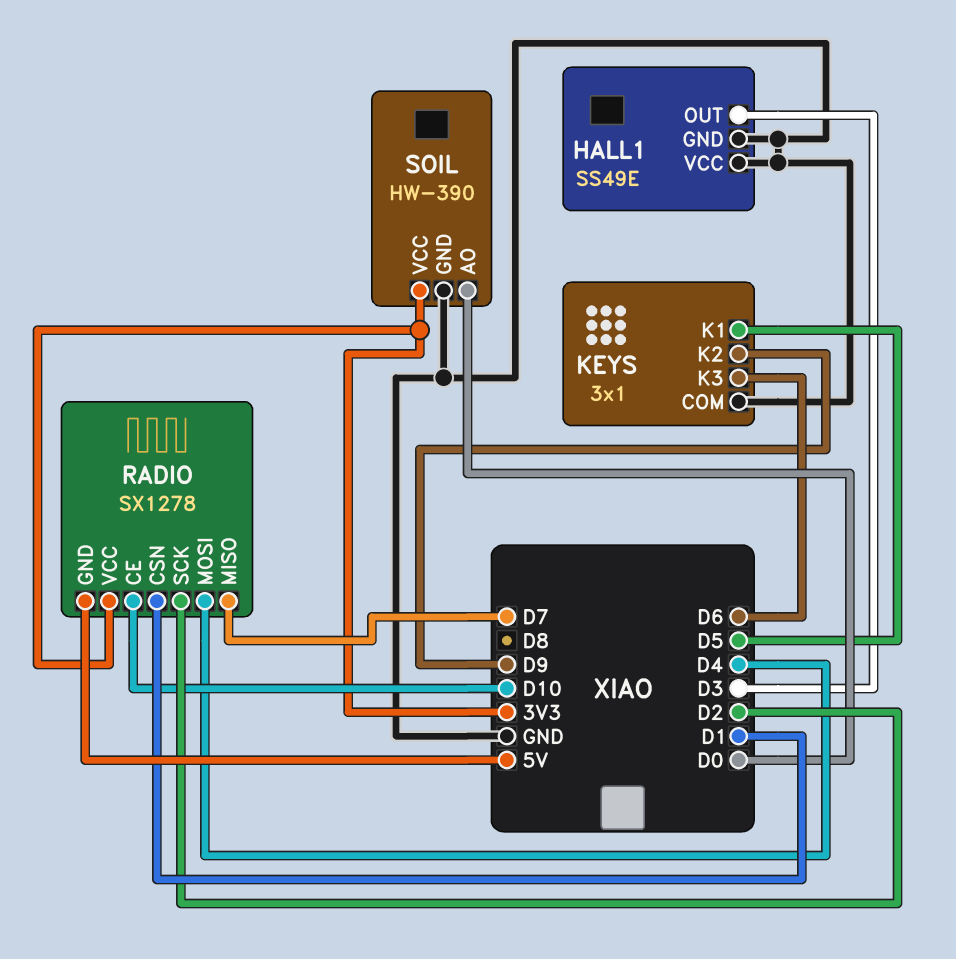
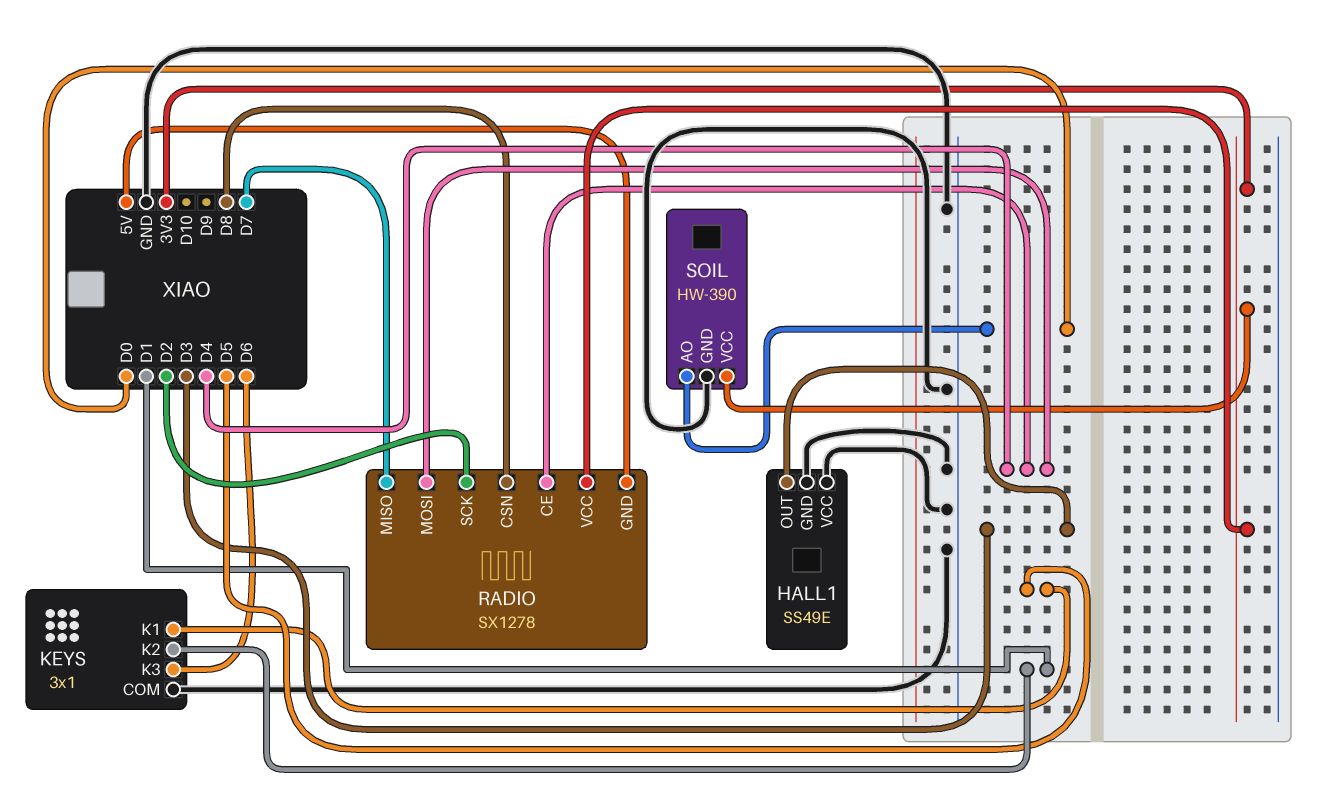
KEYS pin K2: D9 -> D1
RADIO pin CE: D10 -> D4
RADIO pin CSN: D1 -> D8

